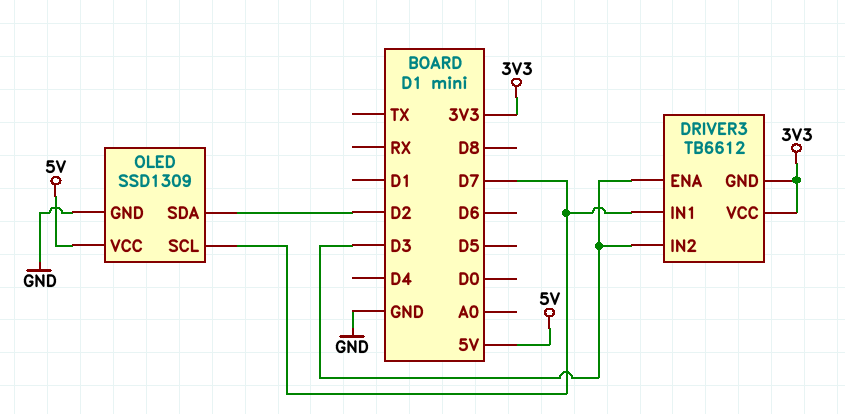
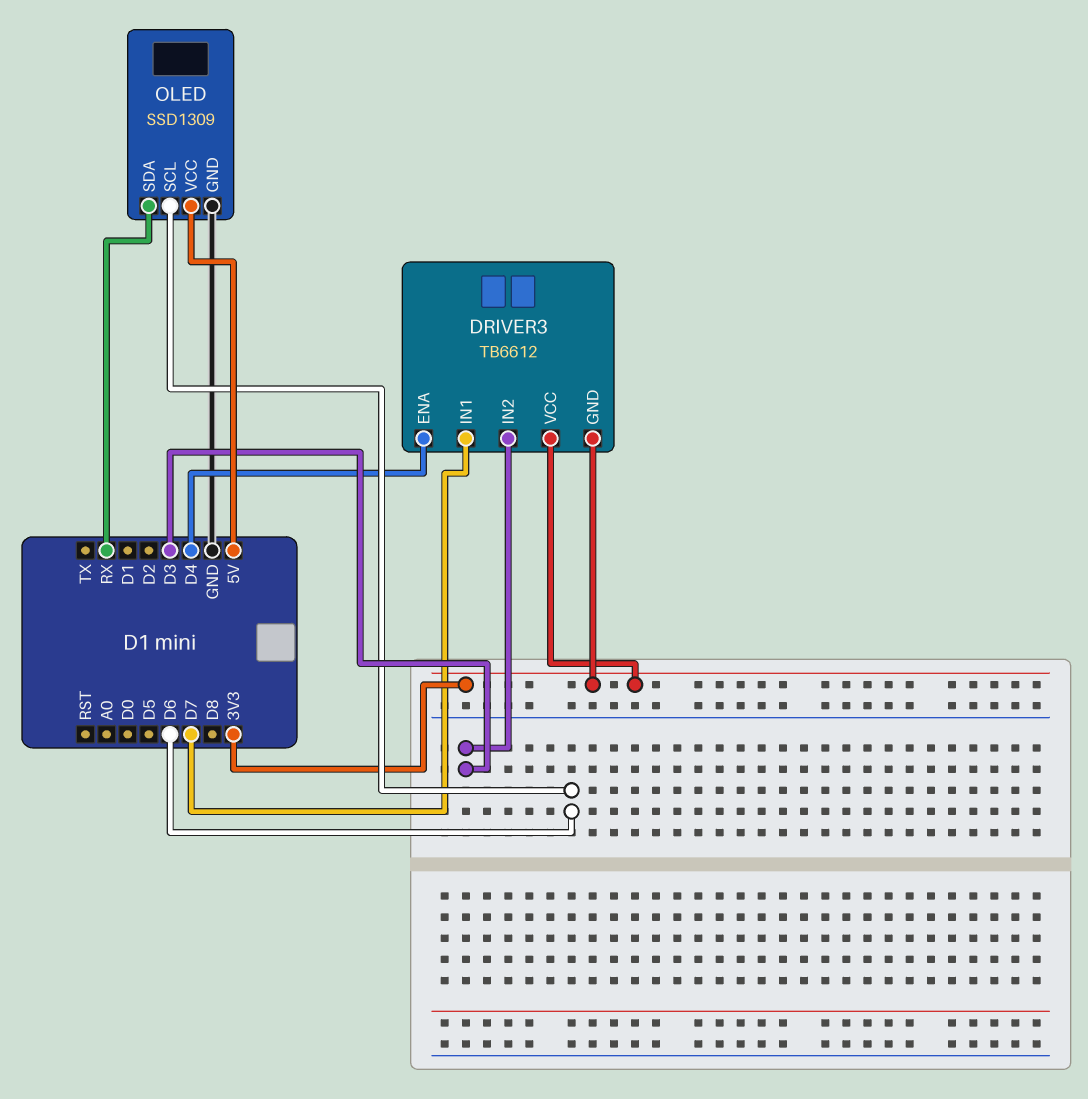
DRIVER3 pin ENA: D3 -> D4
OLED pin SCL: D7 -> D6
OLED pin SDA: D2 -> RX

